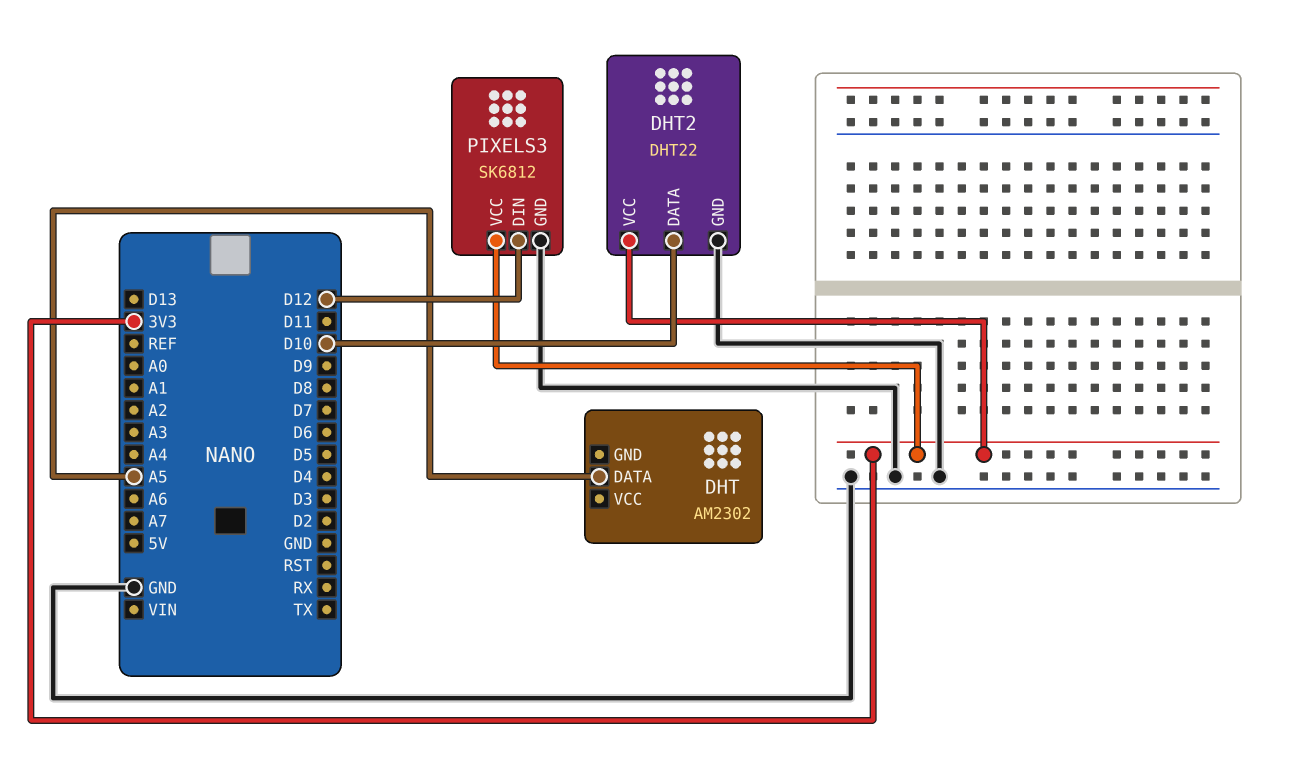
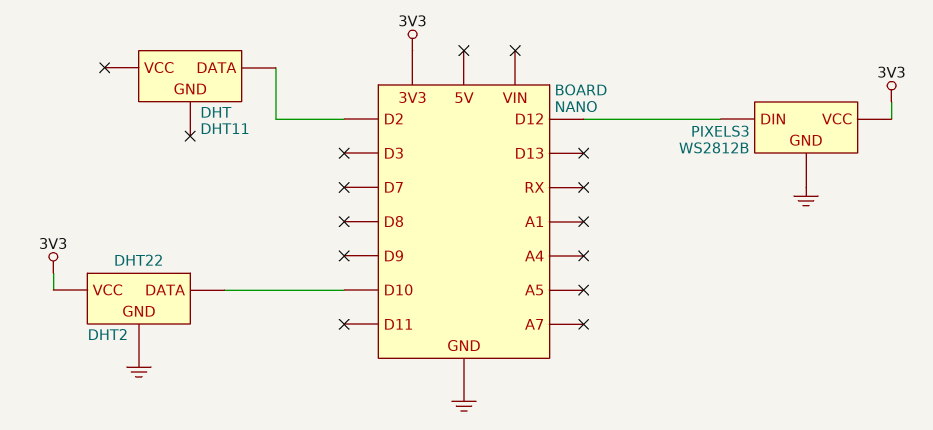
DHT: AM2302 -> DHT11
DHT pin DATA: A5 -> D2
PIXELS3: SK6812 -> WS2812B

